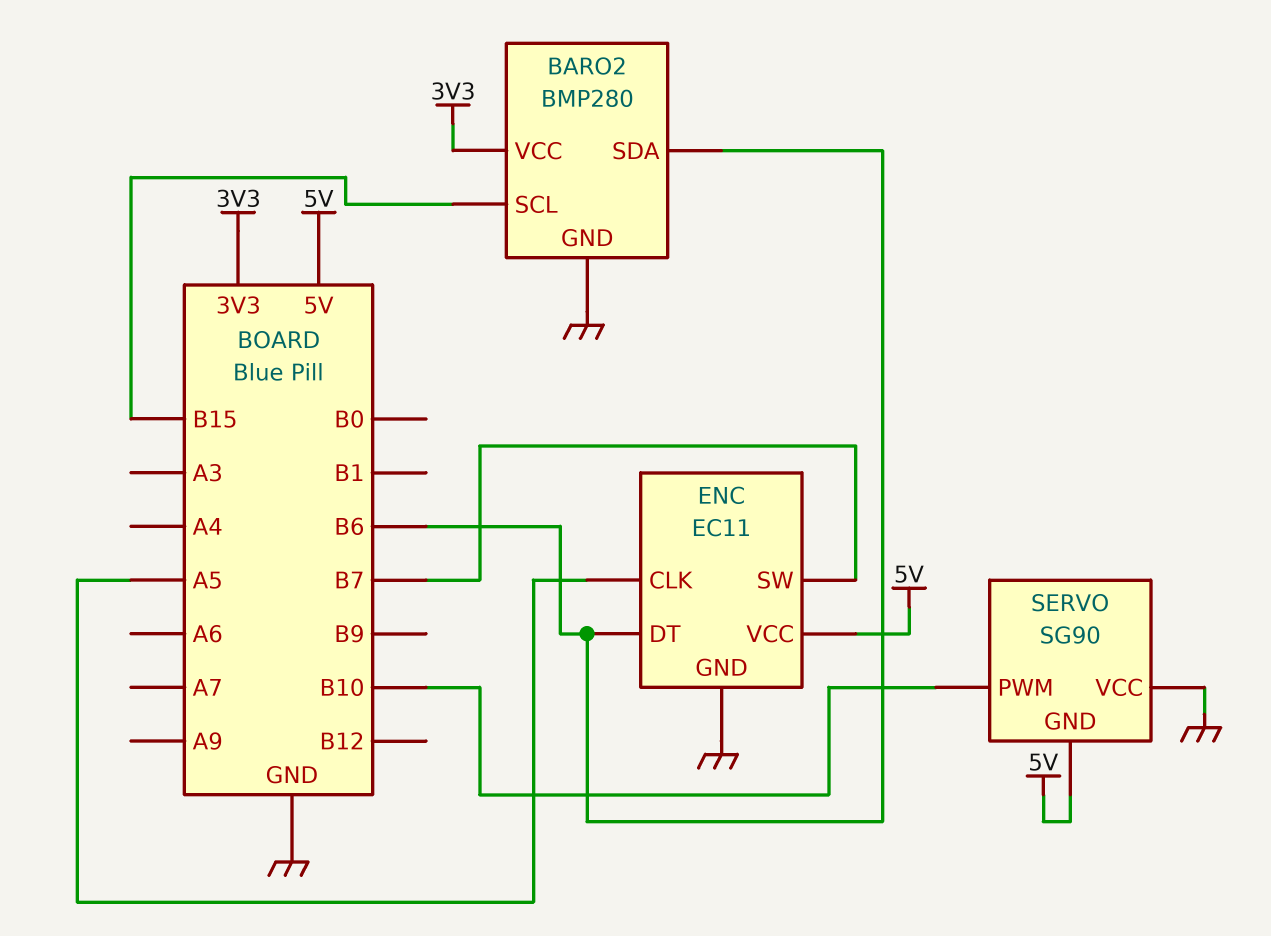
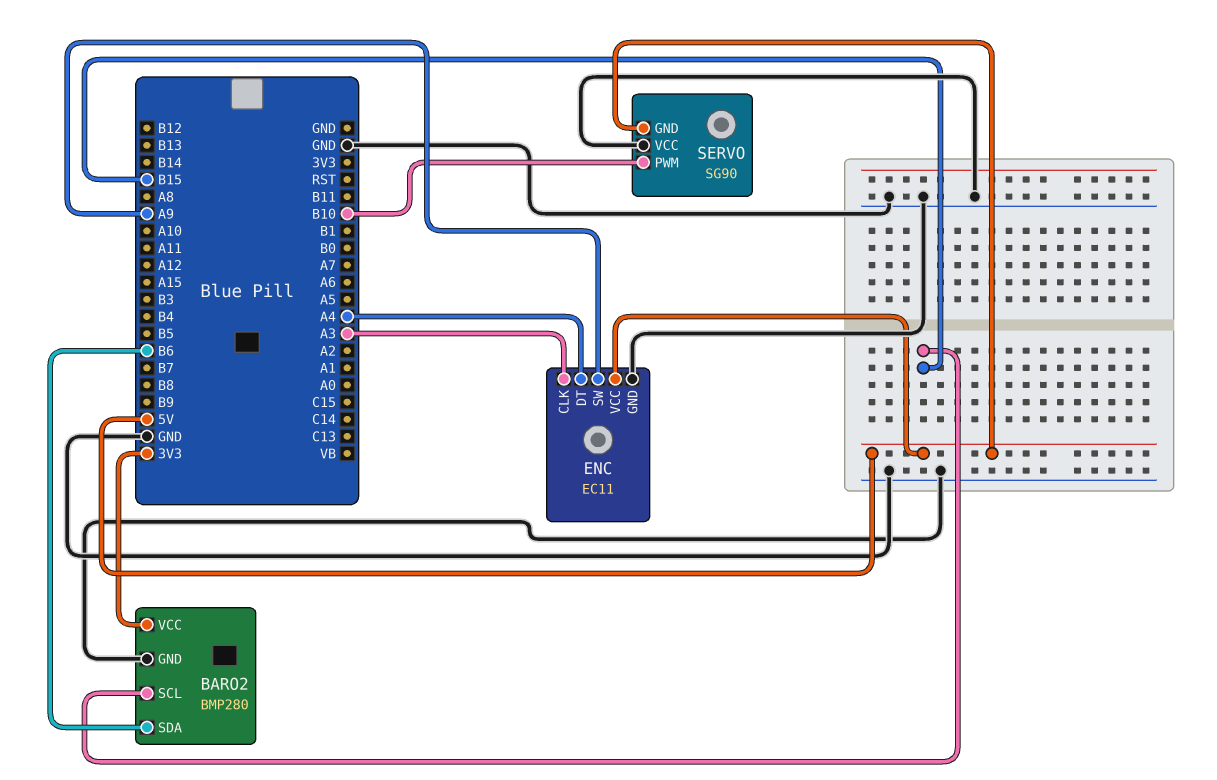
ENC pin CLK: A5 -> A3
ENC pin DT: B6 -> A4
ENC pin SW: B7 -> A9

